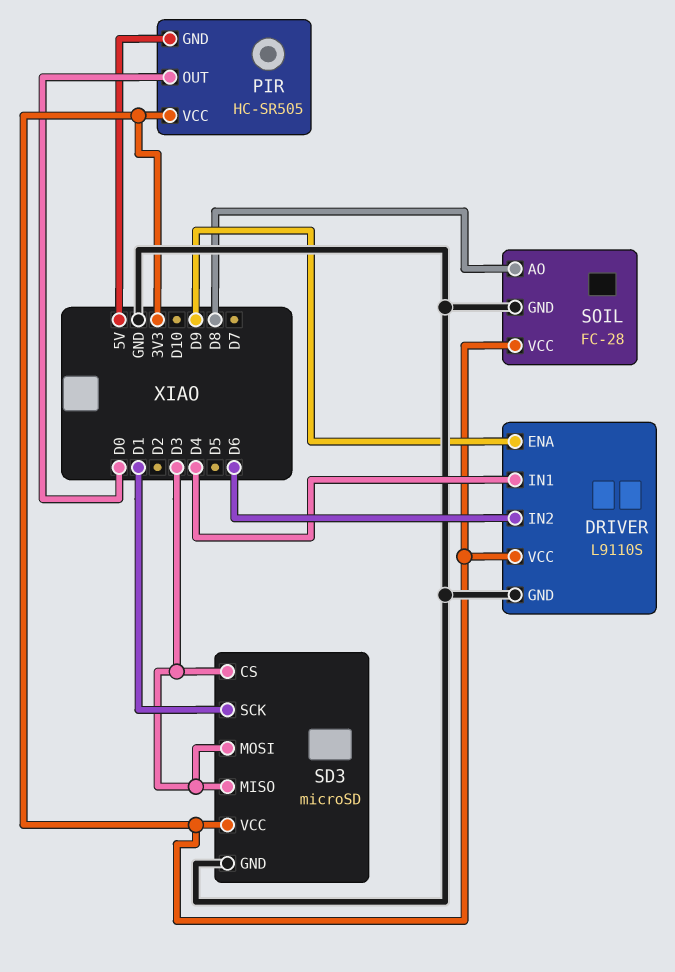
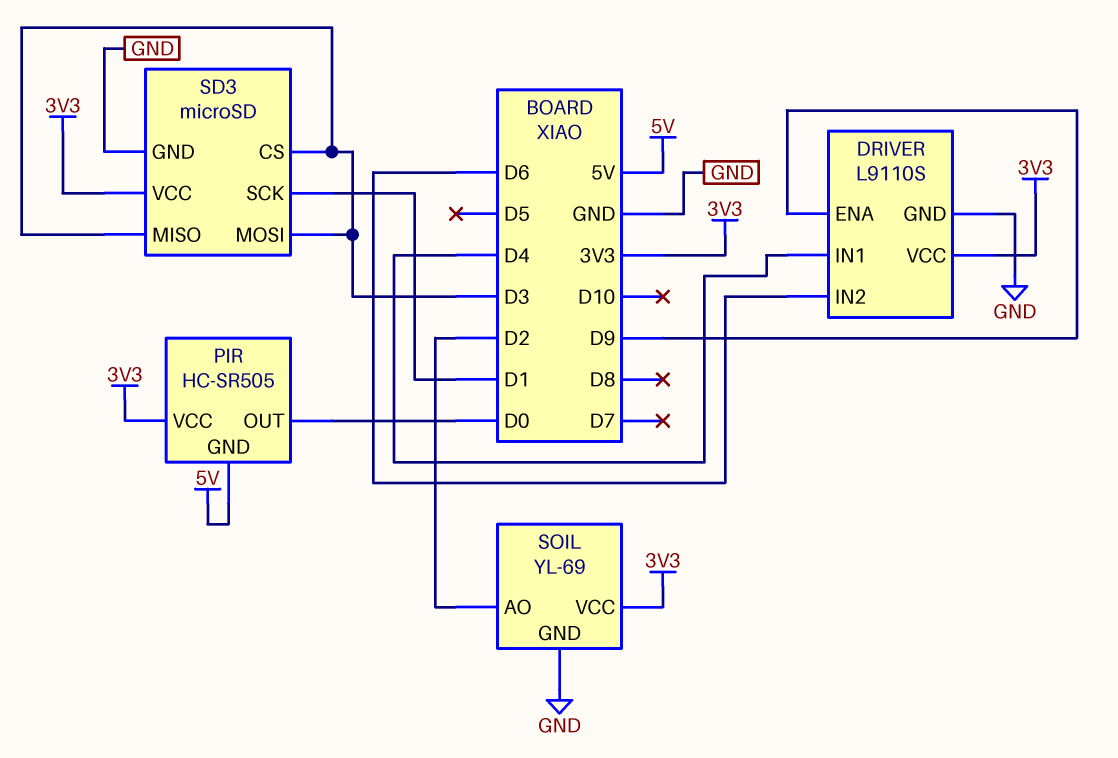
SOIL: FC-28 -> YL-69
SOIL pin AO: D8 -> D2

